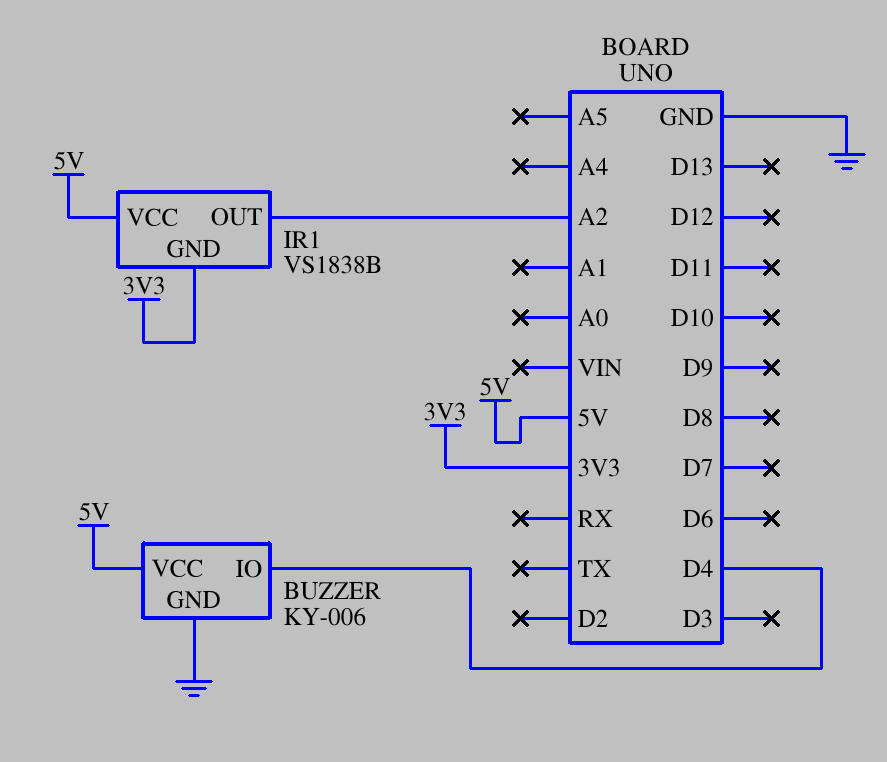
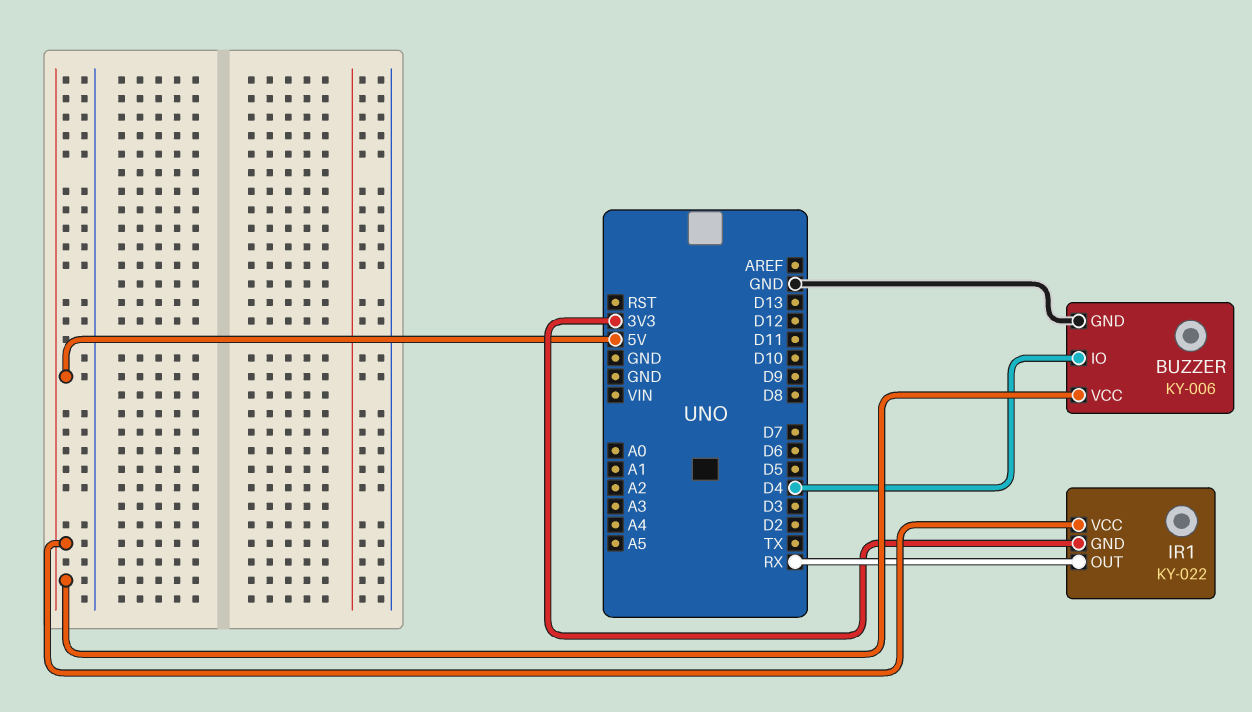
IR1: VS1838B -> KY-022
IR1 pin OUT: A2 -> RX

